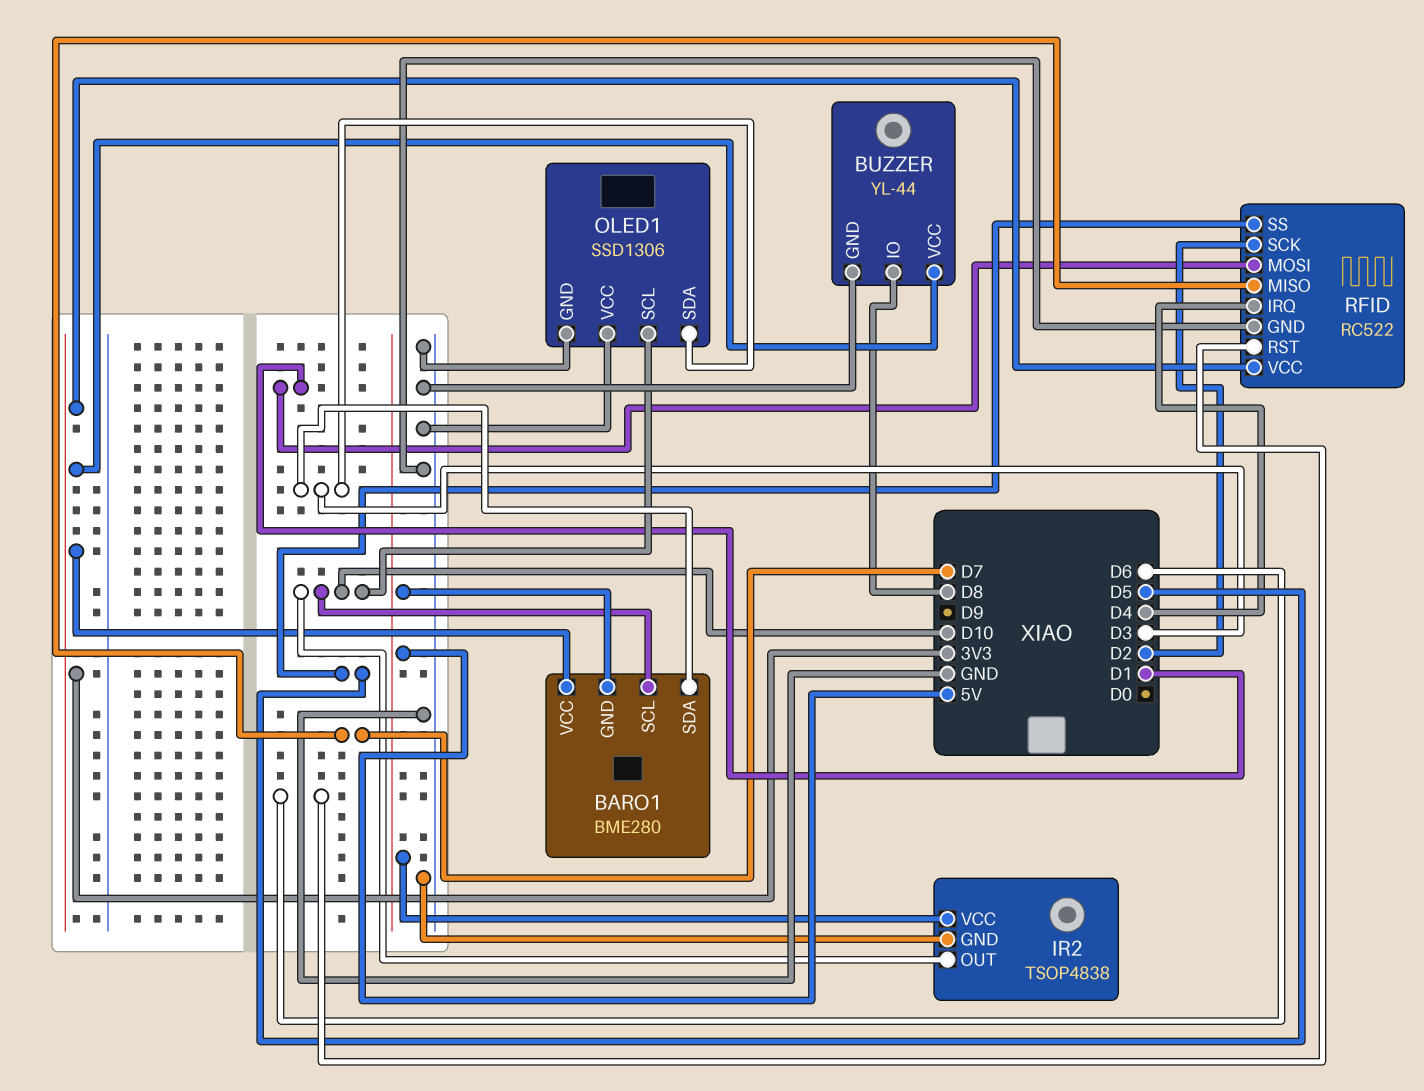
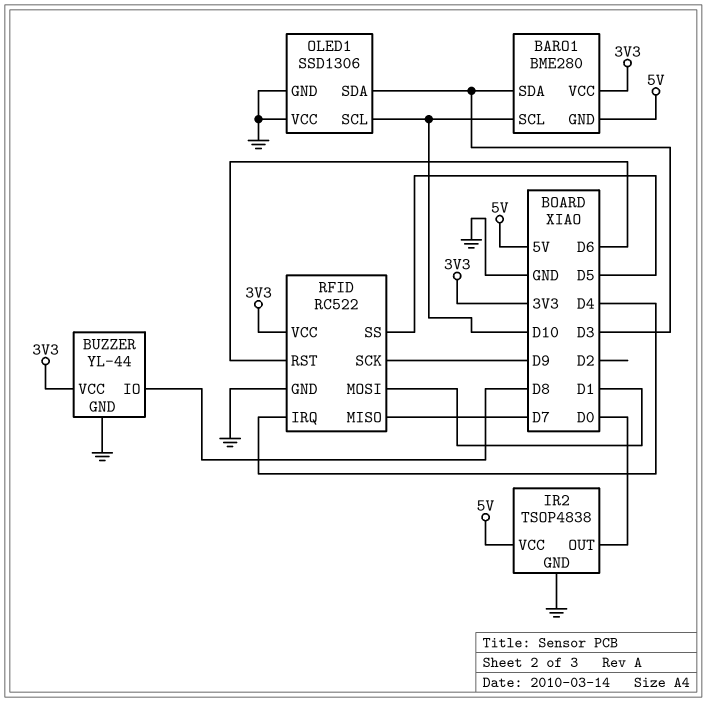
IR2 pin OUT: D10 -> D0
RFID pin SCK: D2 -> D9

